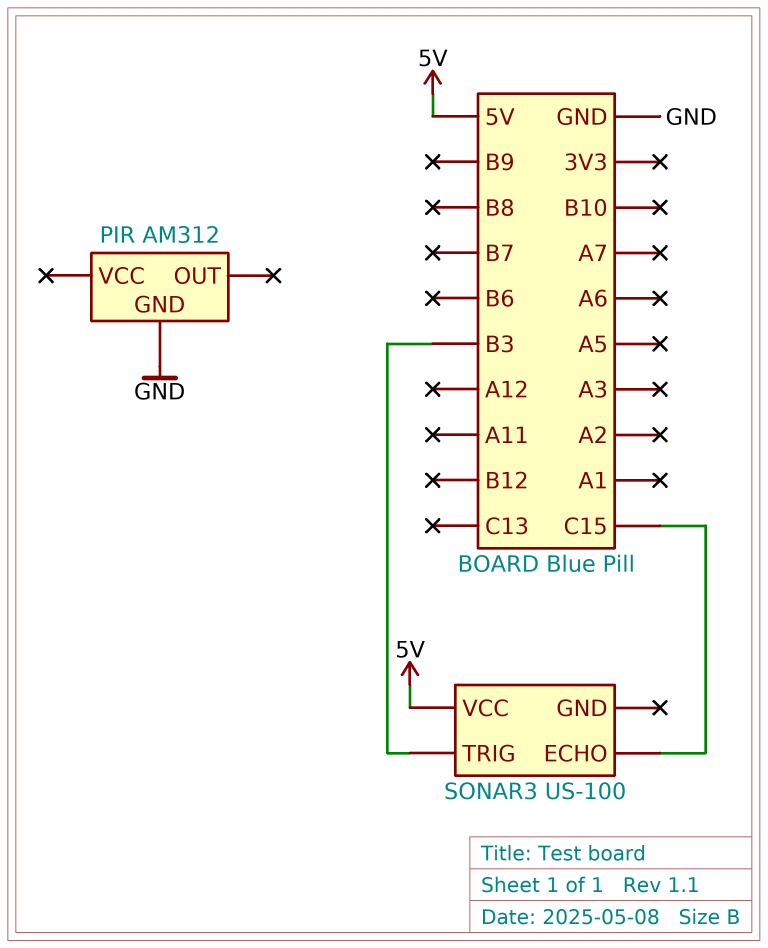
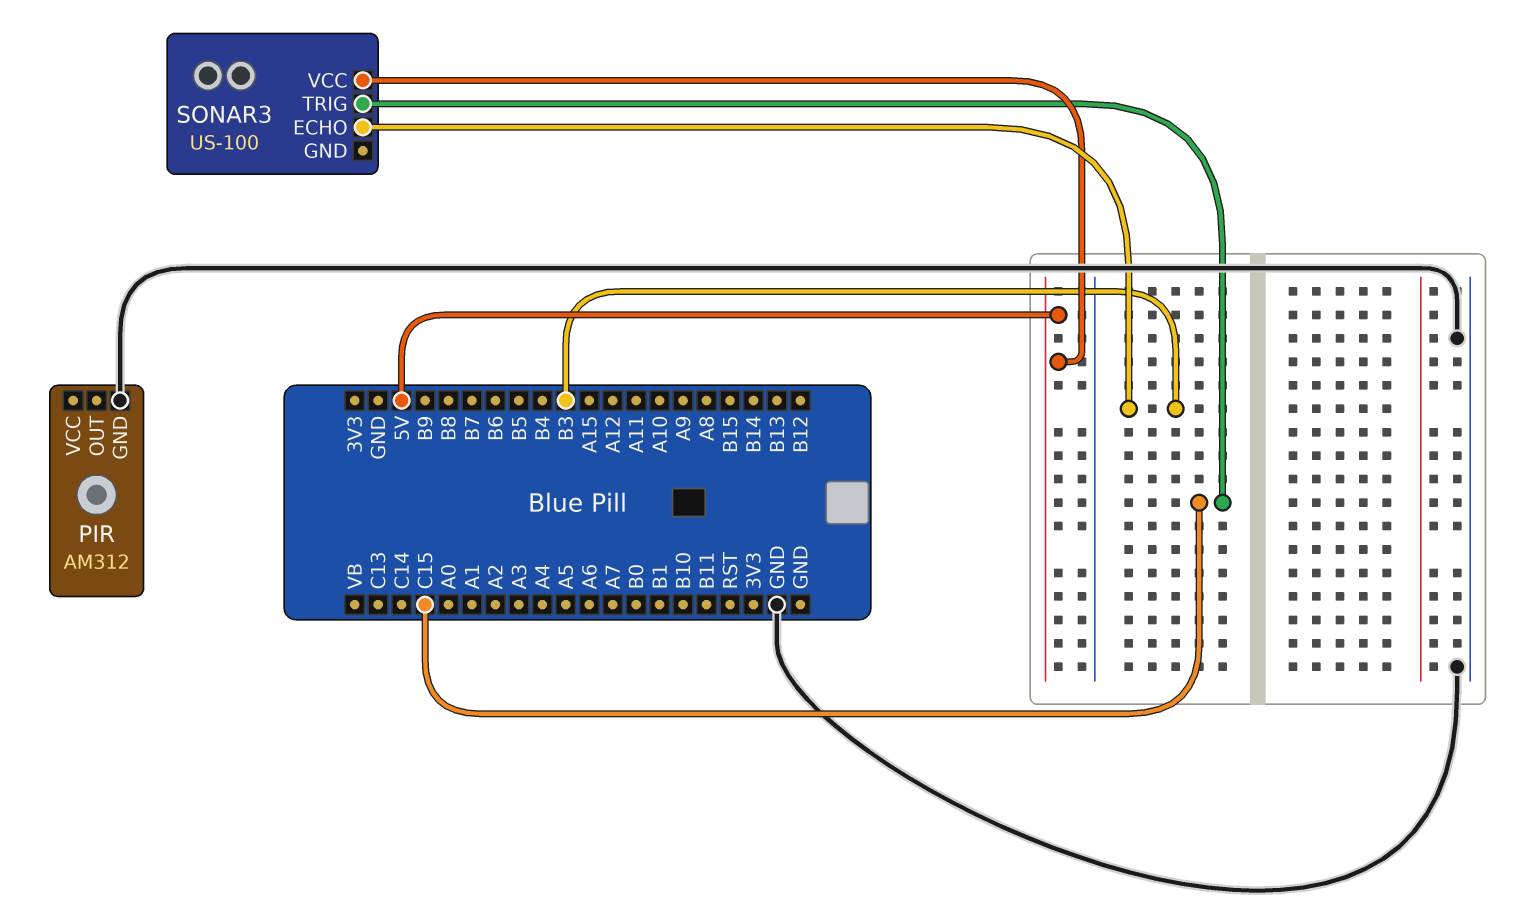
SONAR3 pin ECHO: C15 -> B3
SONAR3 pin TRIG: B3 -> C15

